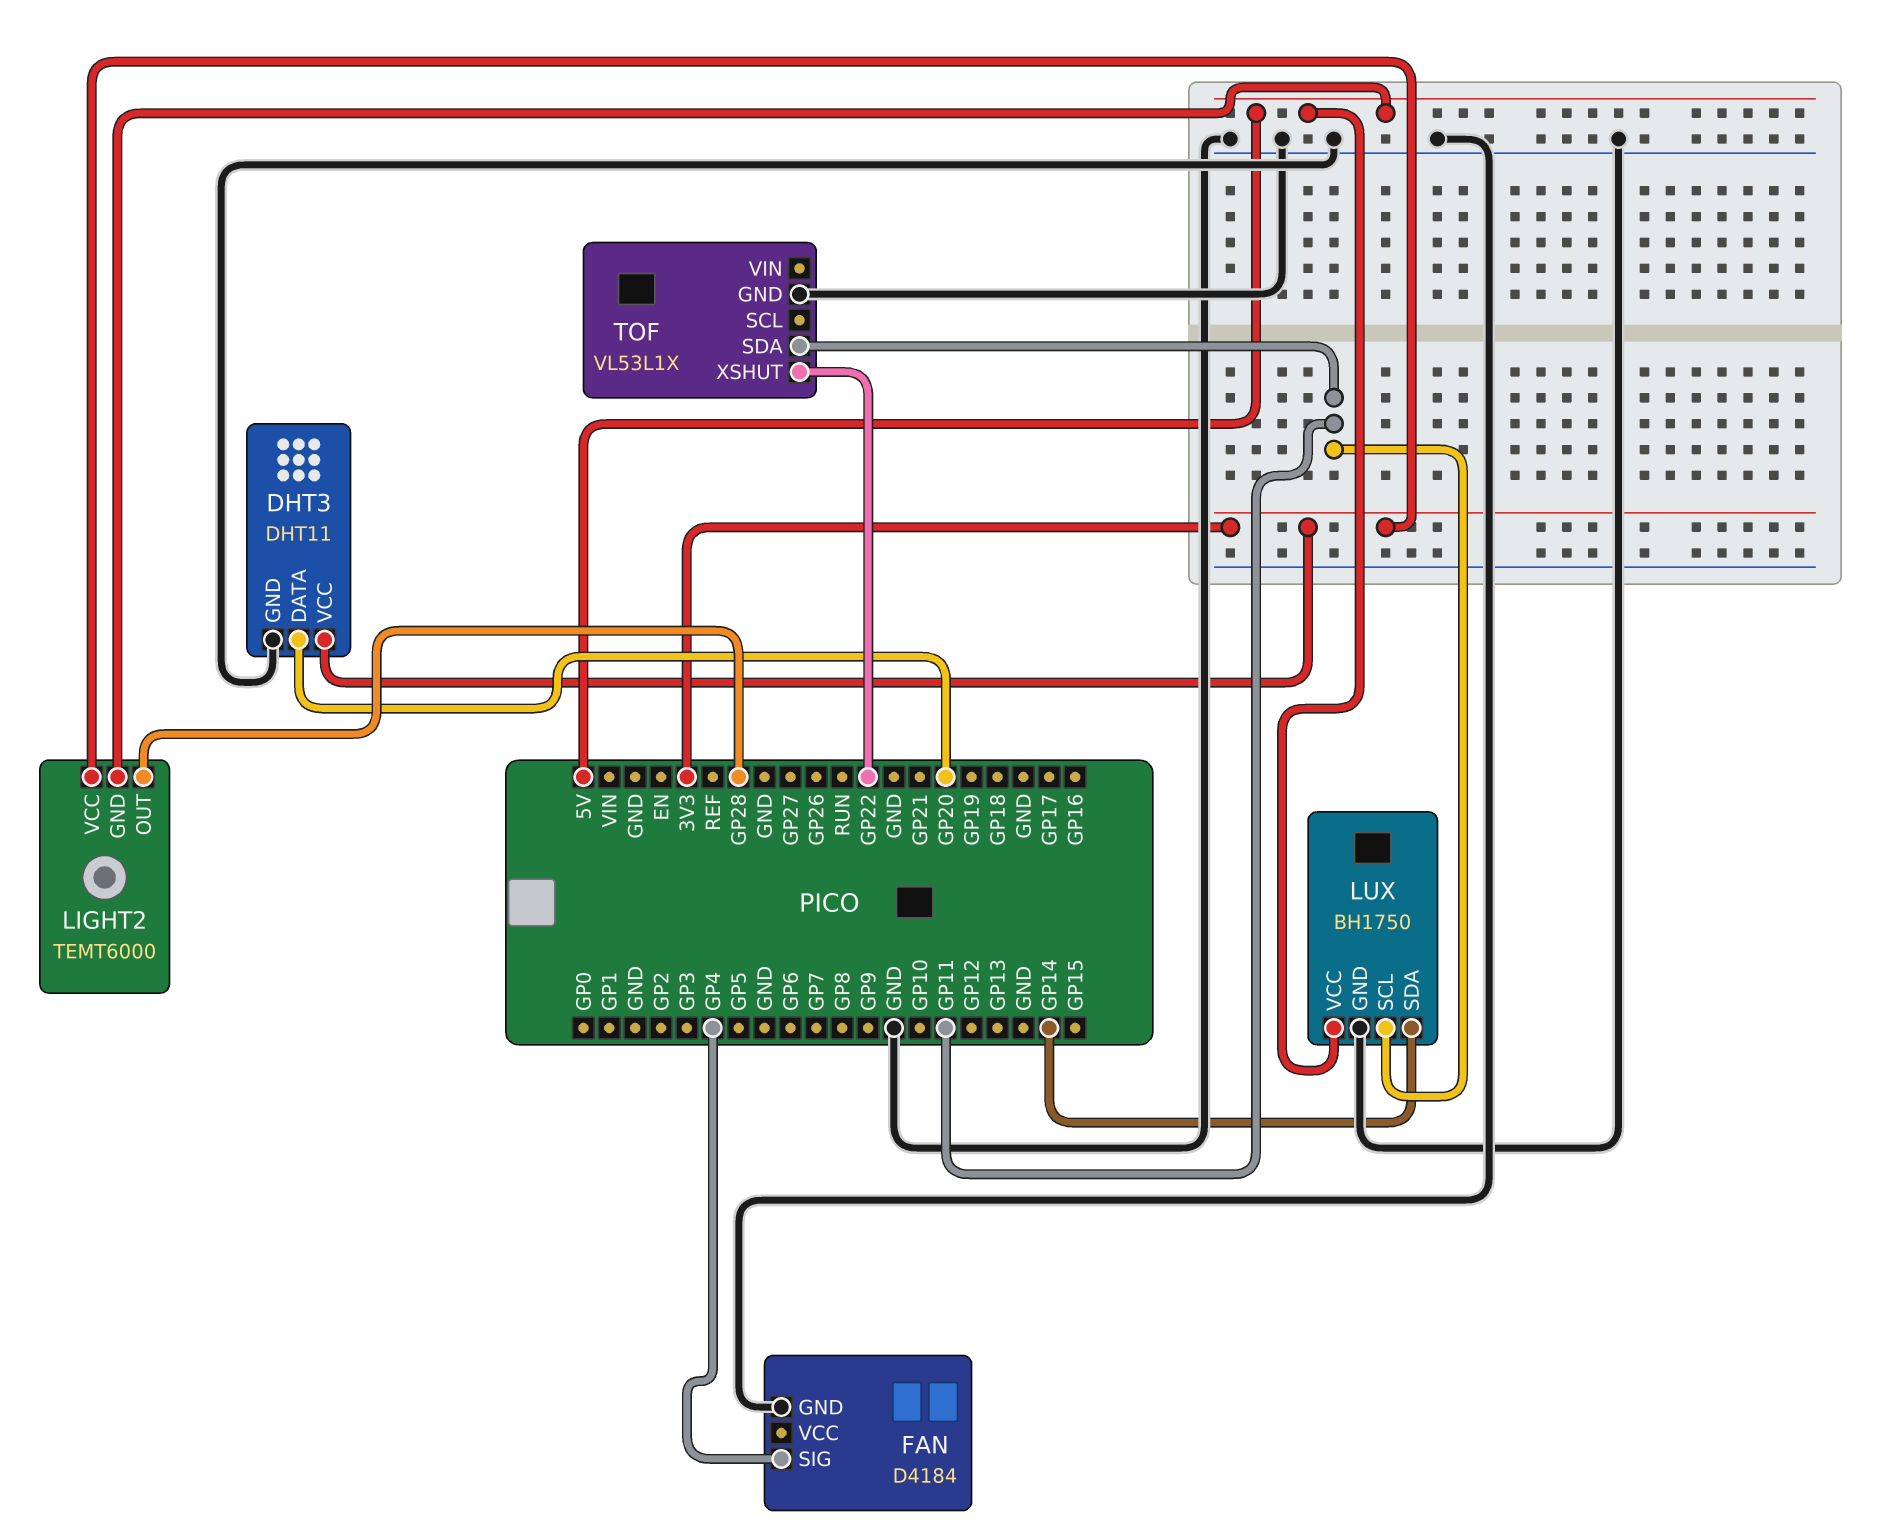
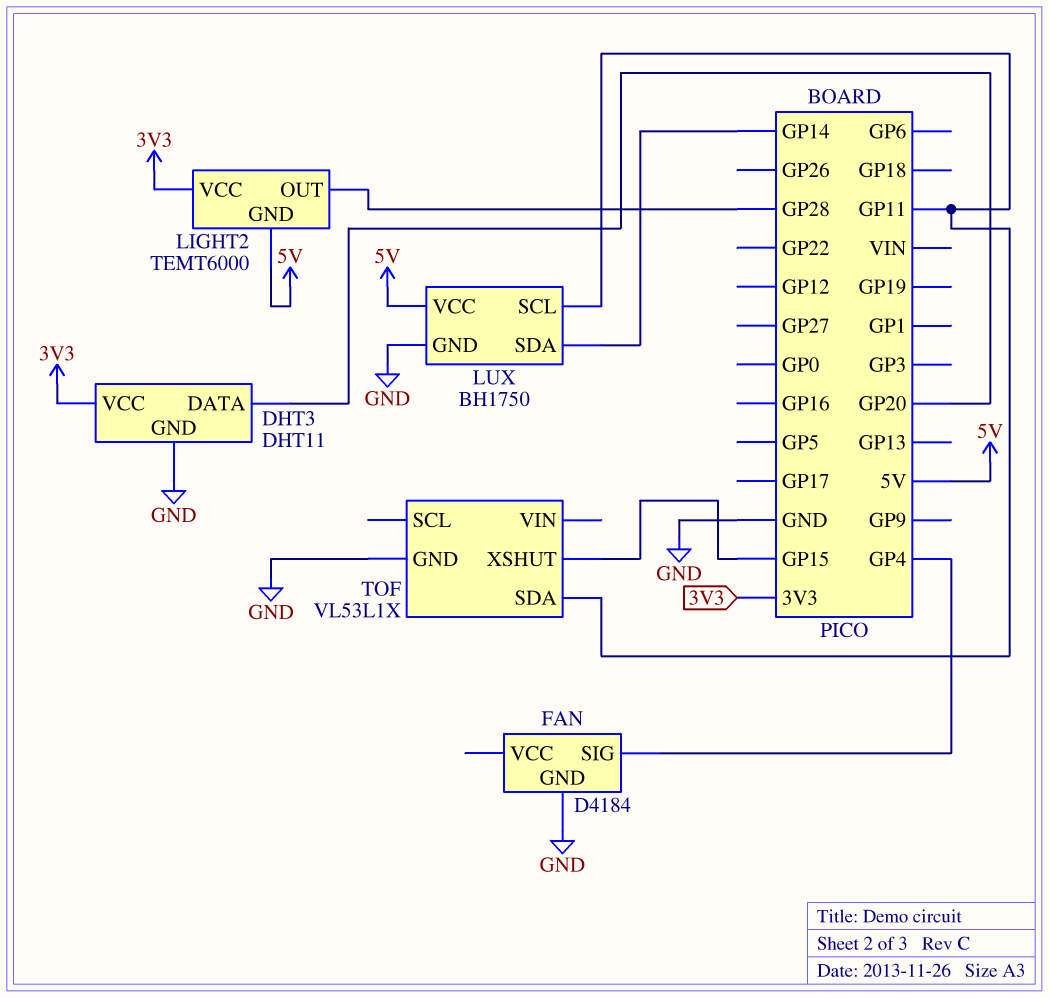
TOF pin XSHUT: GP22 -> GP15

